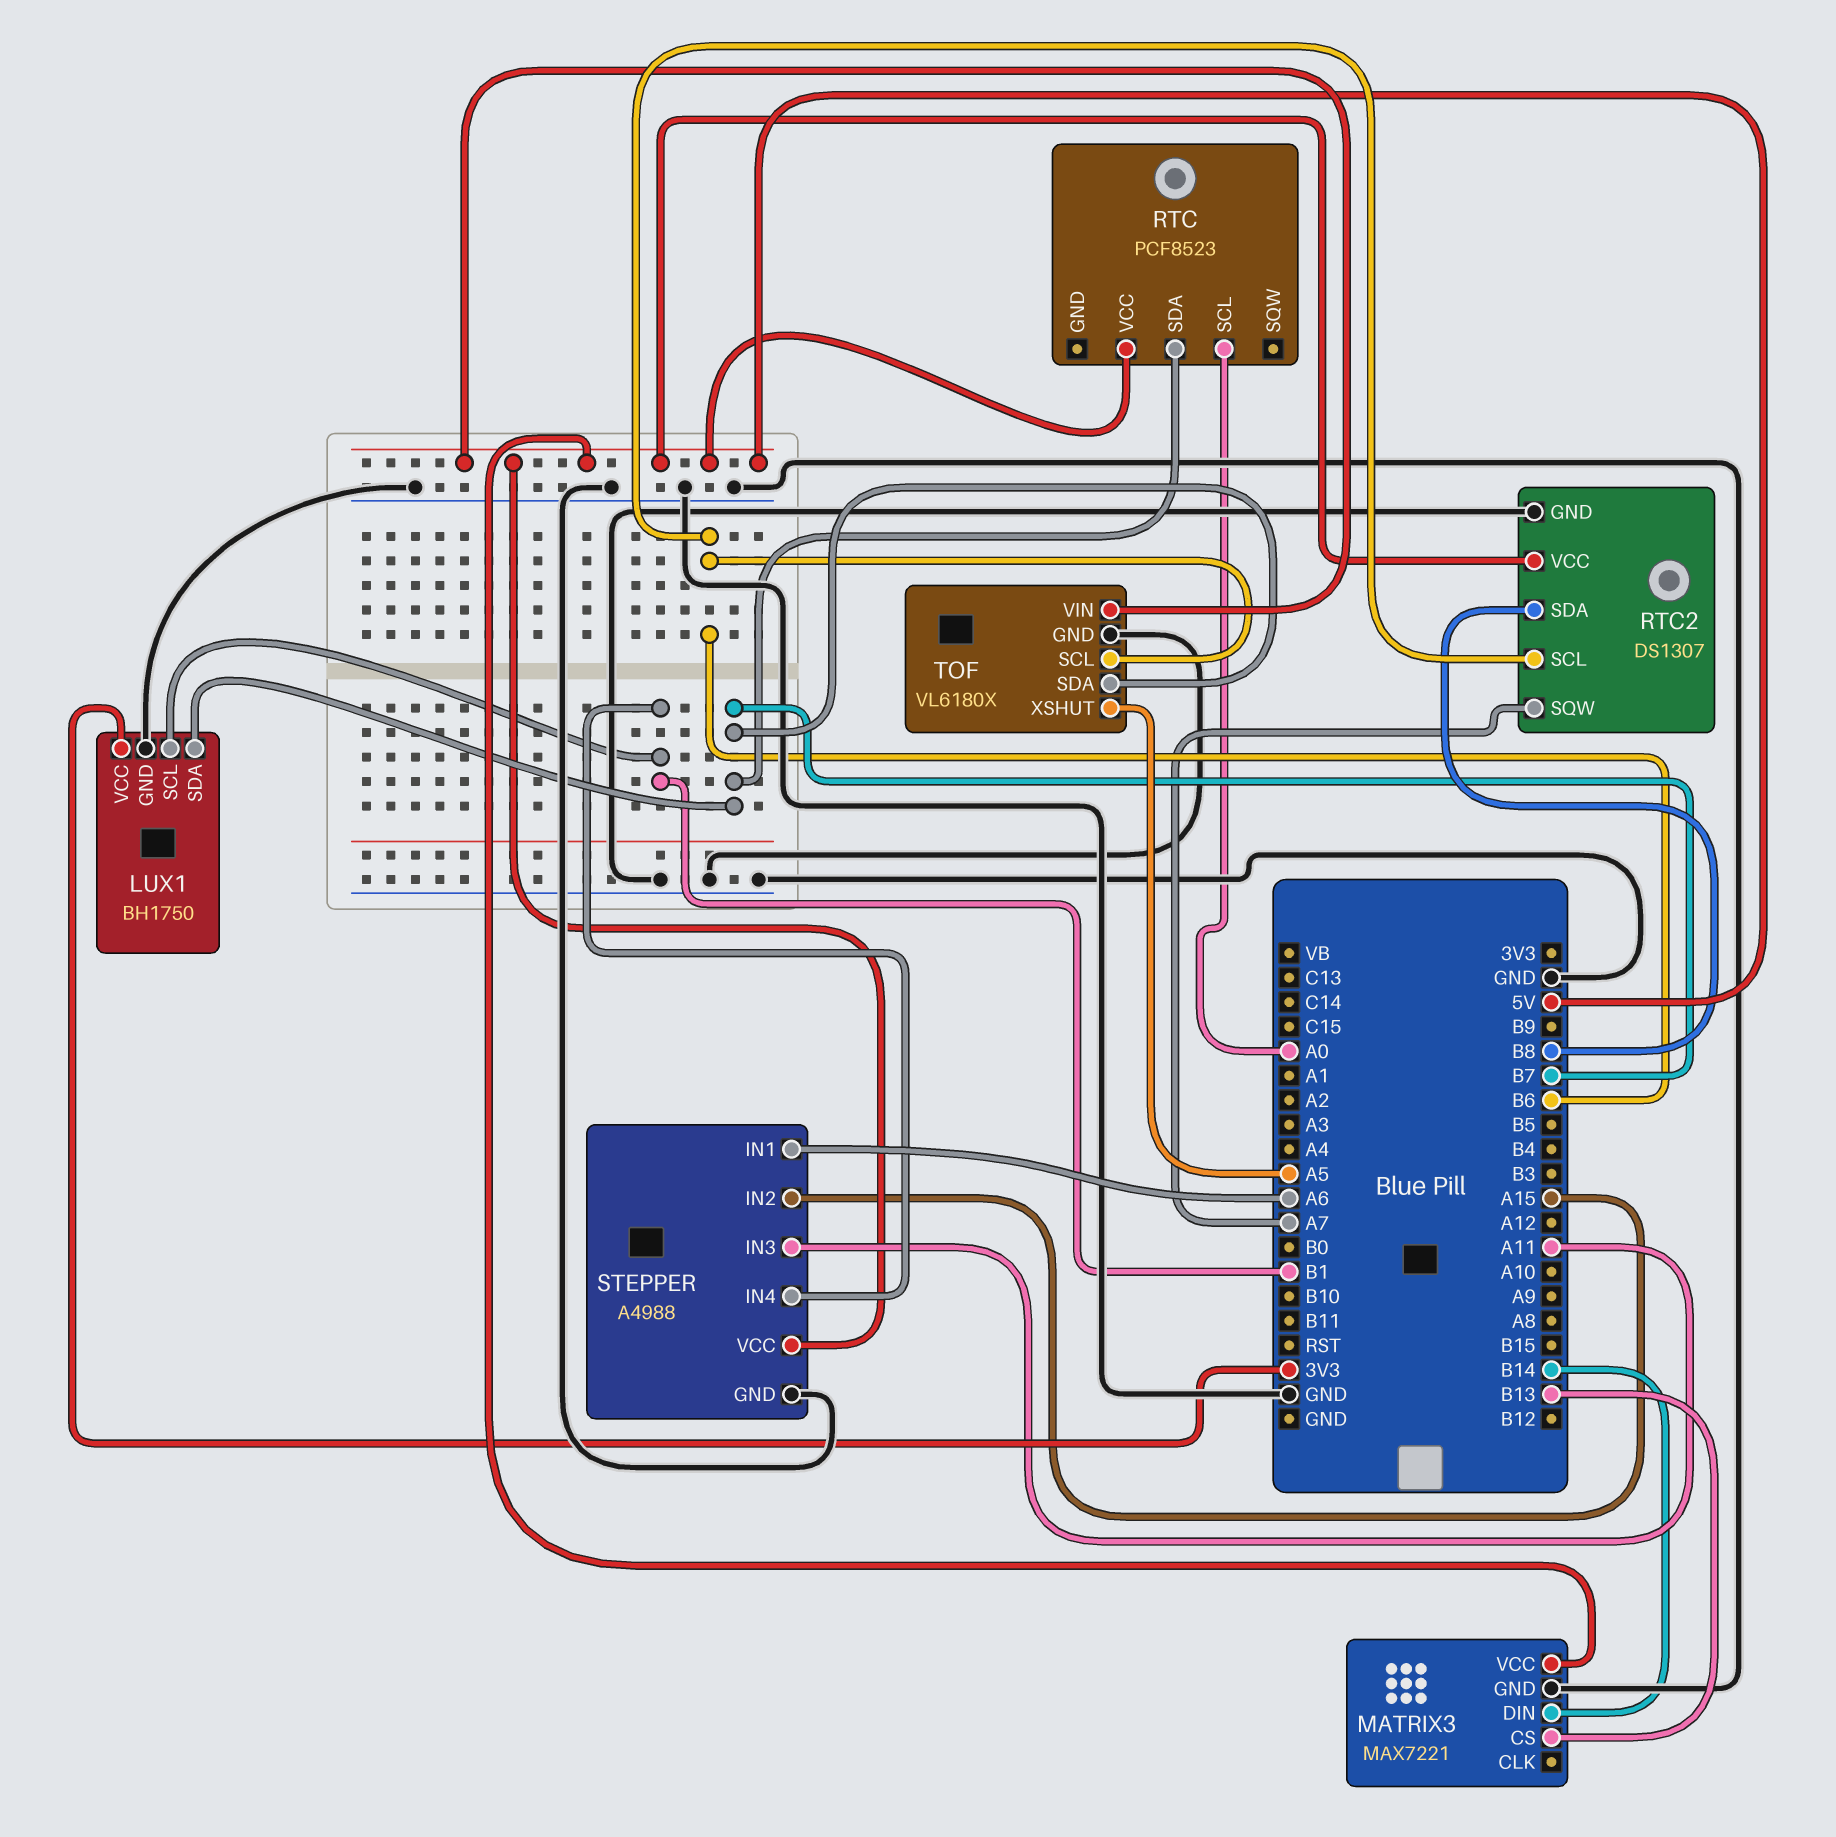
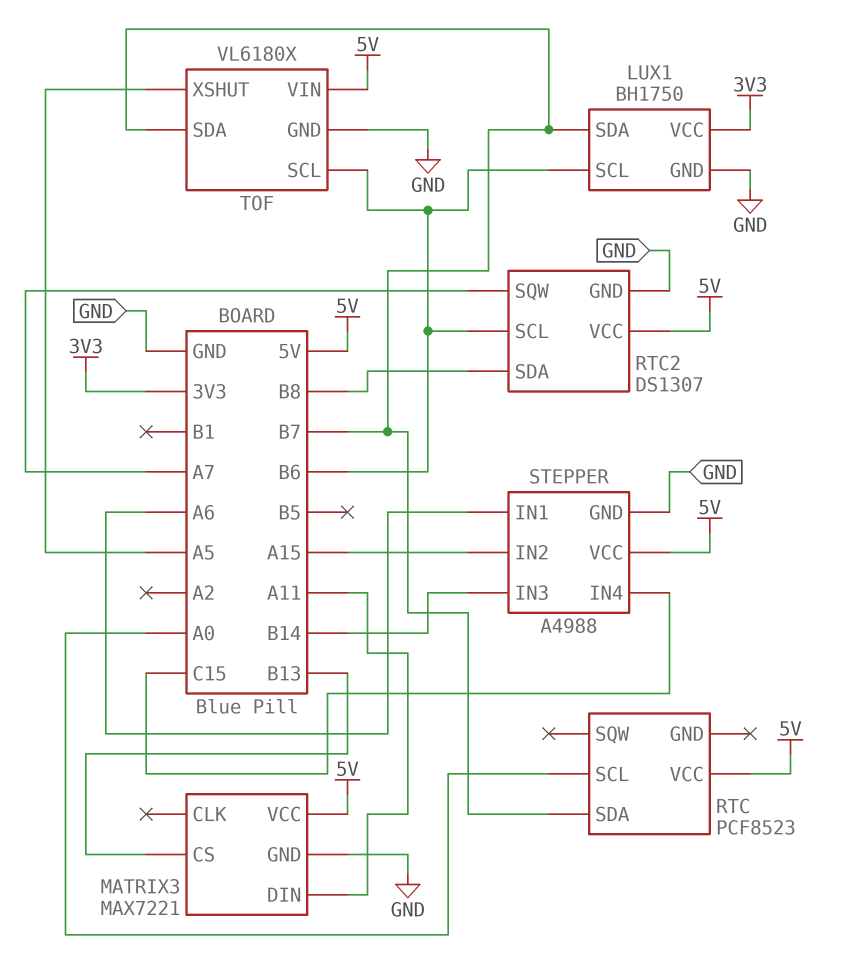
LUX1 pin SCL: B1 -> B6
MATRIX3 pin DIN: B14 -> A11
STEPPER pin IN3: A11 -> B14
STEPPER pin IN4: B1 -> C15

